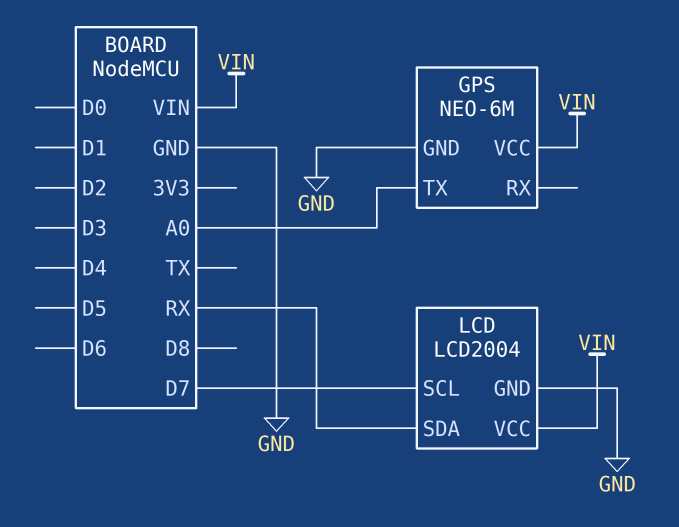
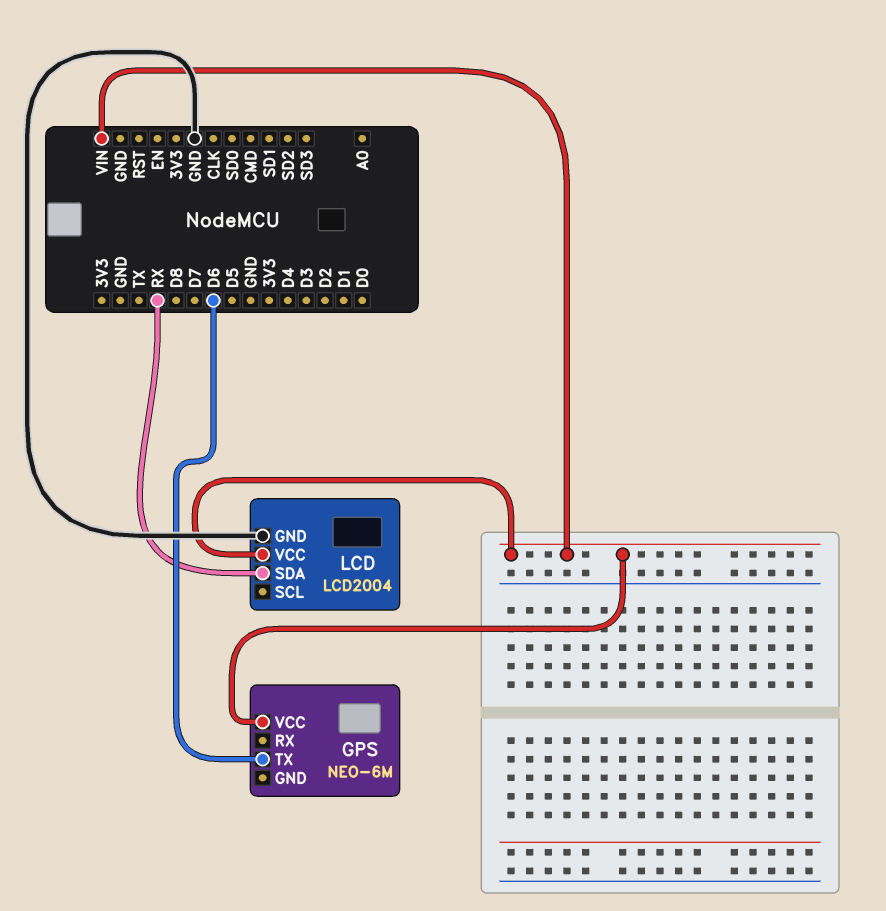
GPS pin GND: GND -> none
GPS pin TX: A0 -> D6
LCD pin SCL: D7 -> none

